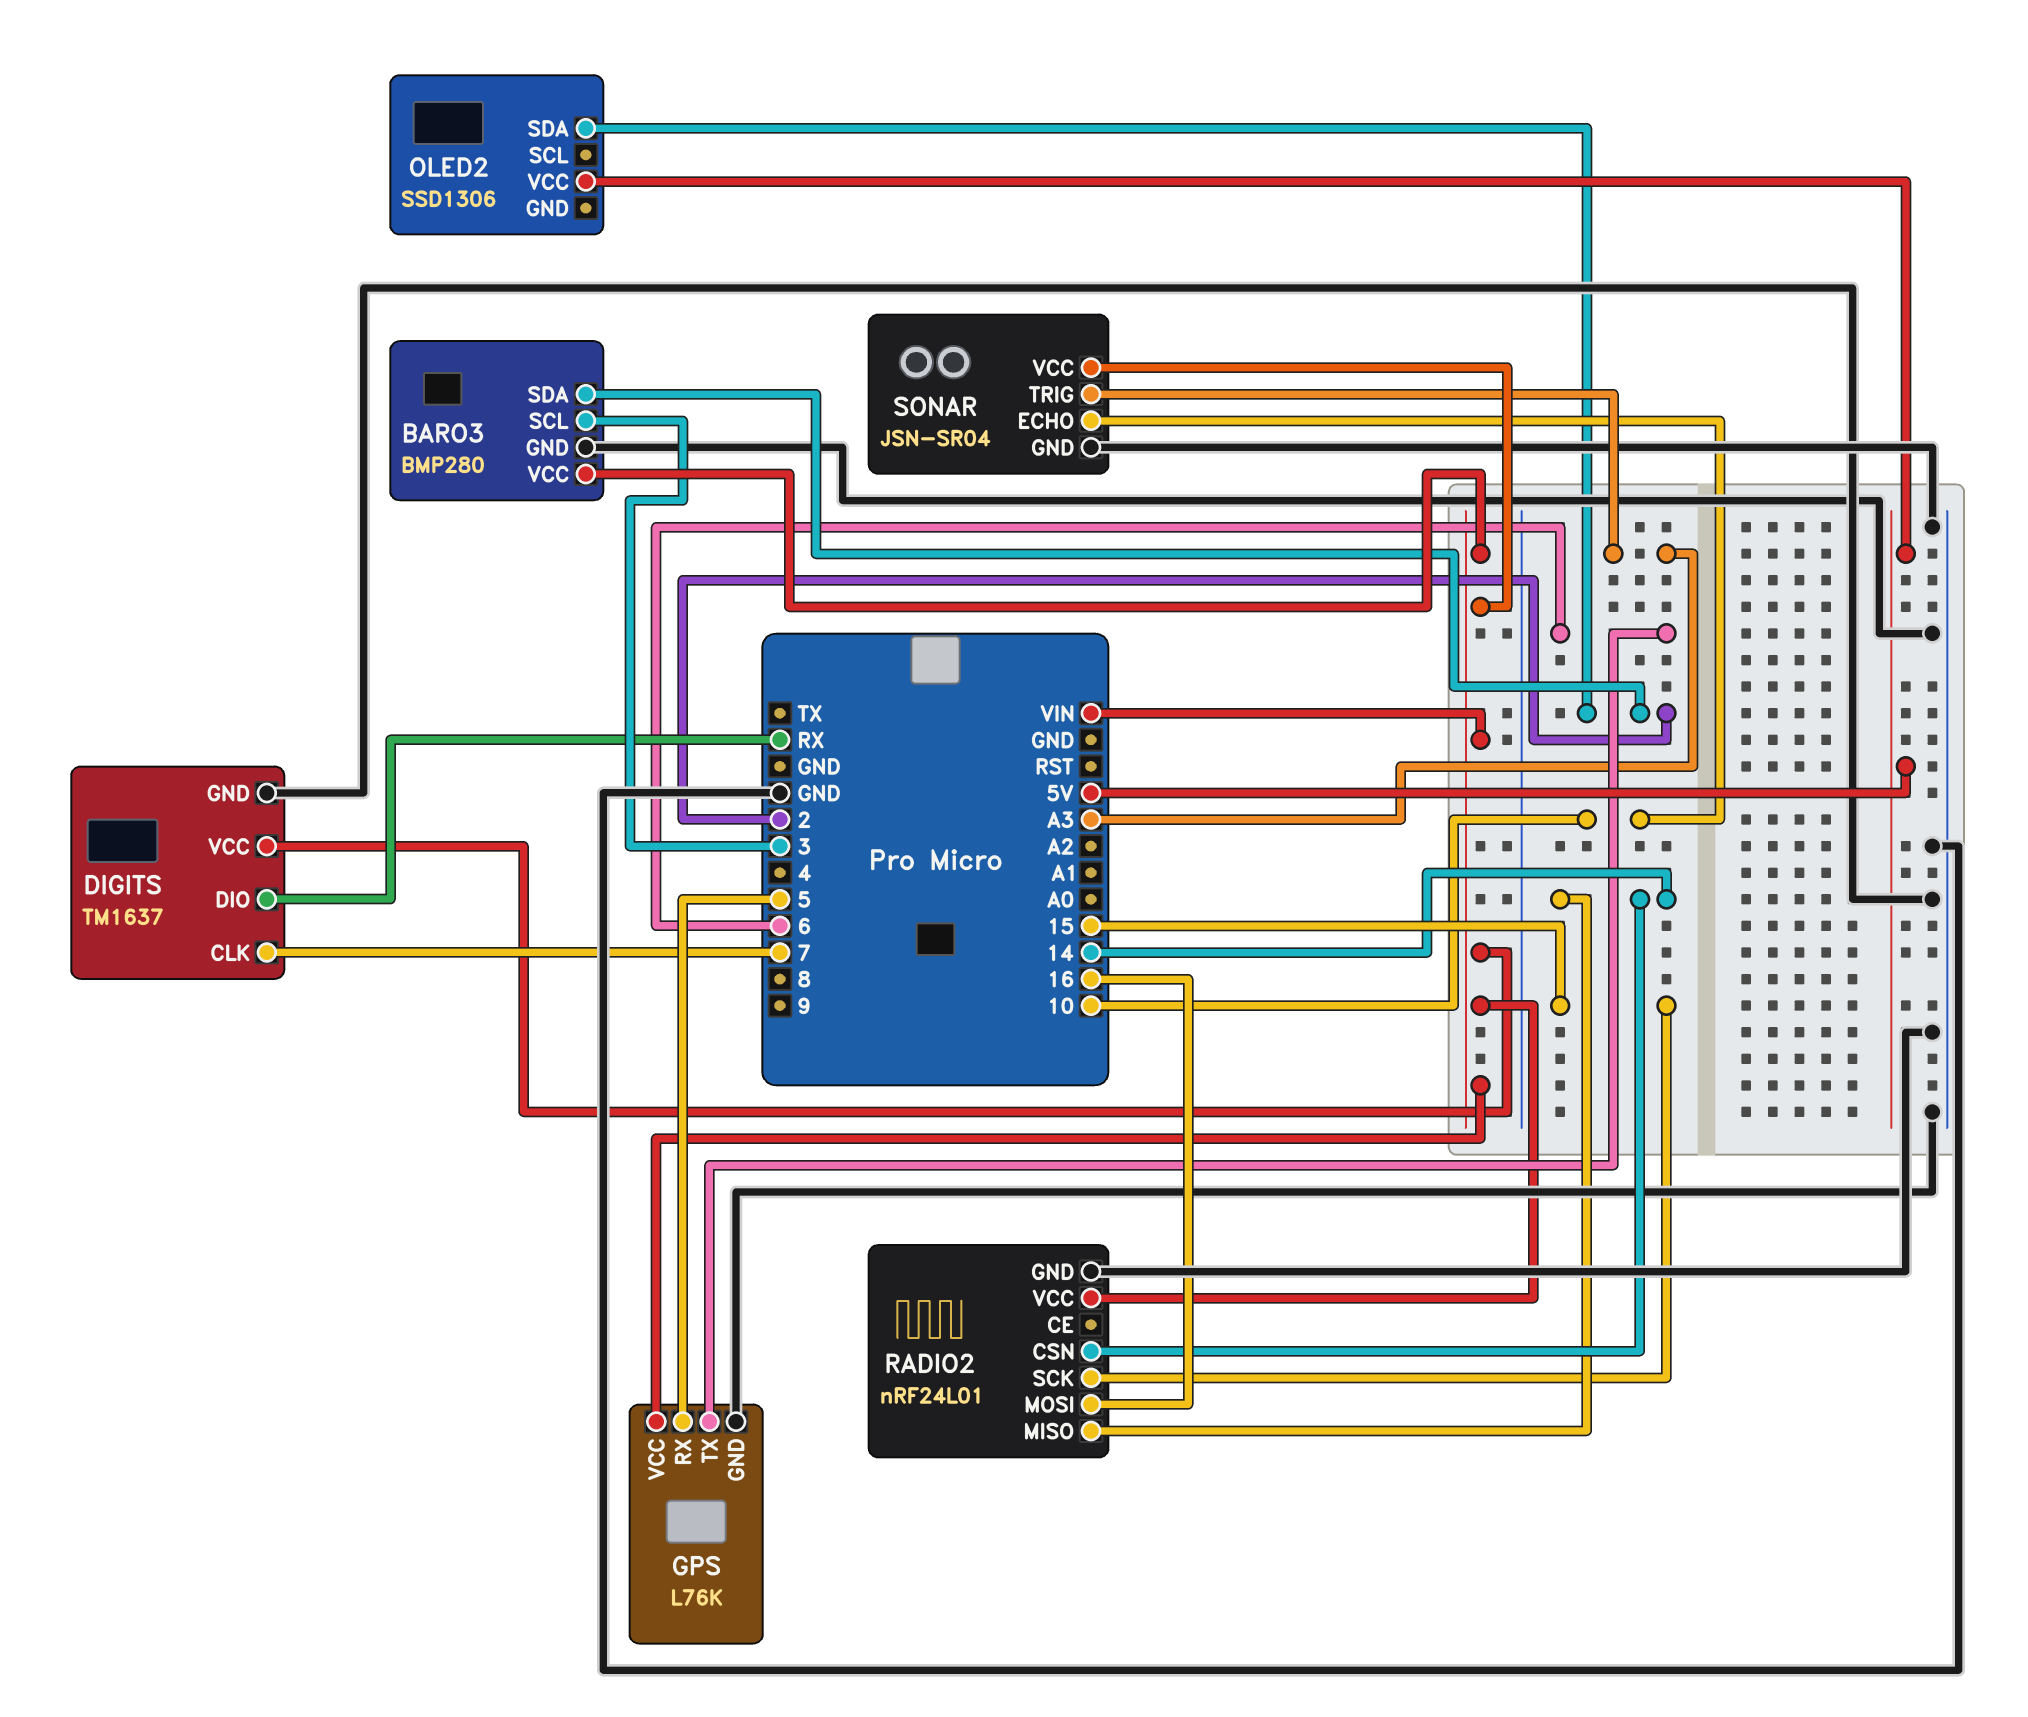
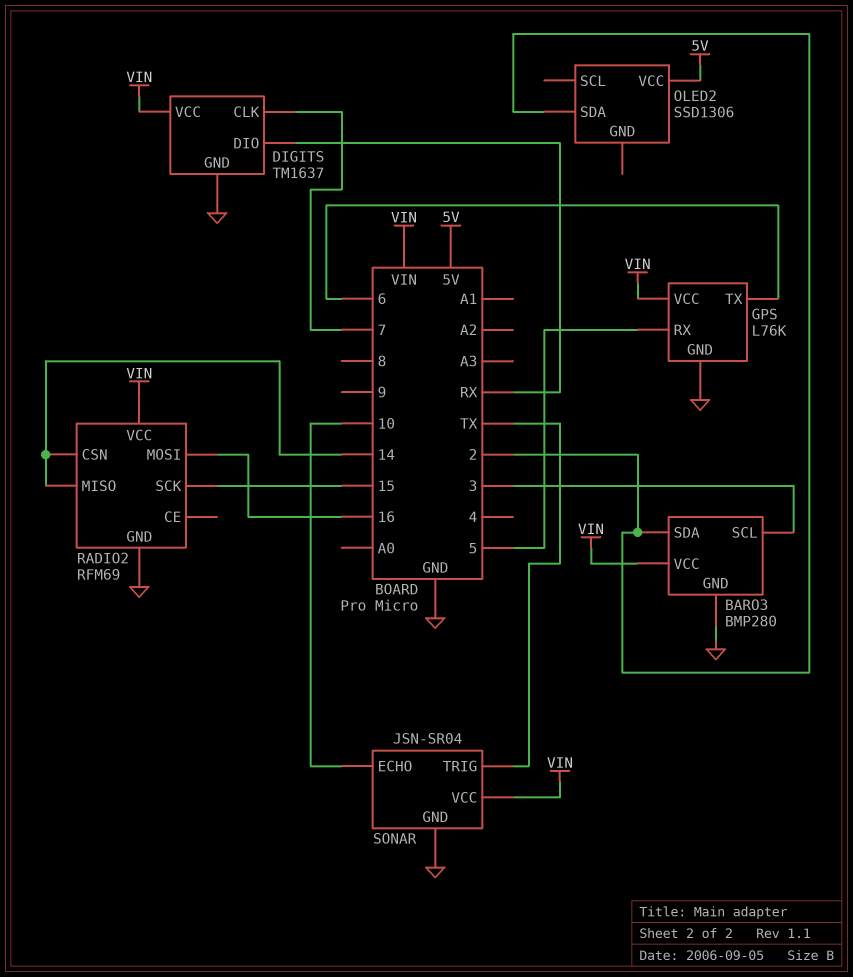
RADIO2: nRF24L01 -> RFM69
SONAR pin TRIG: A3 -> TX

